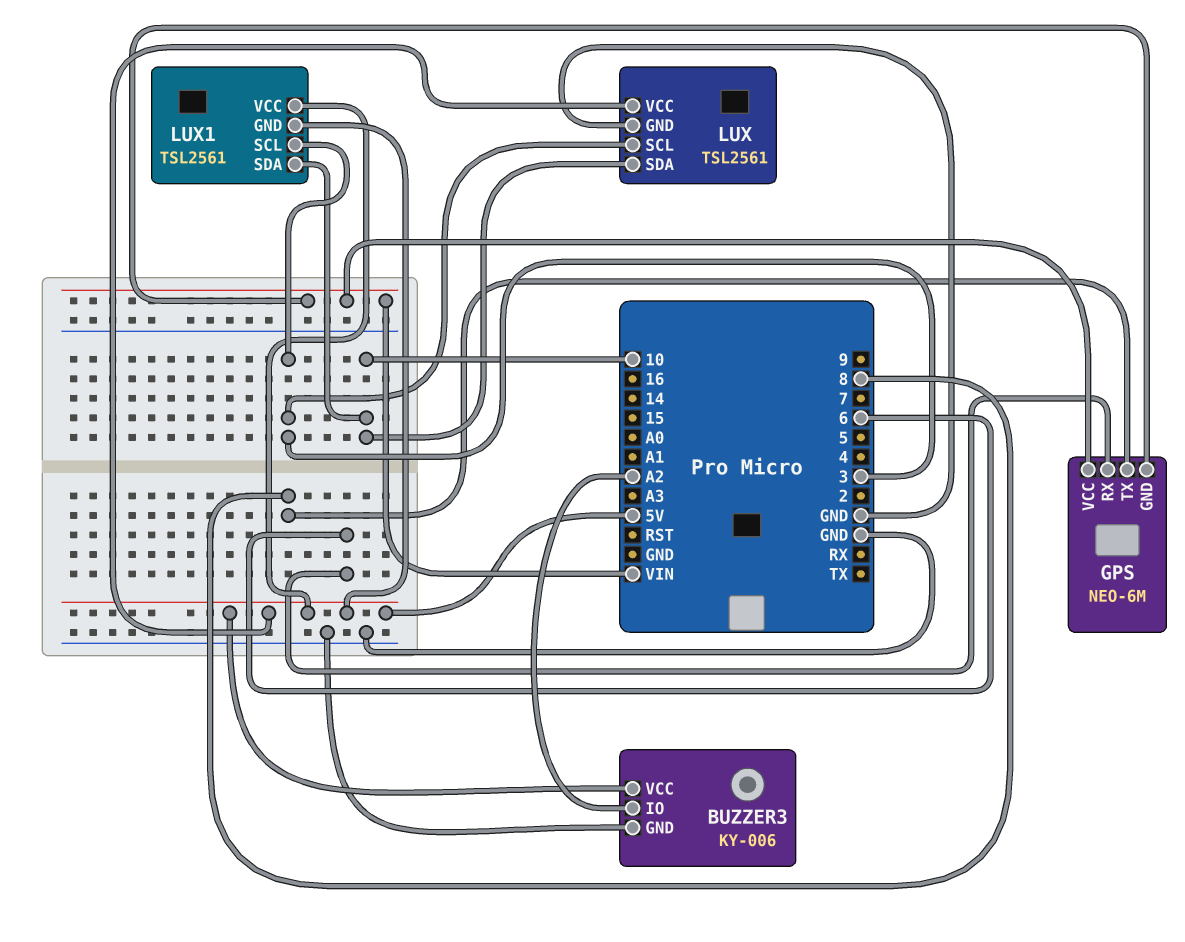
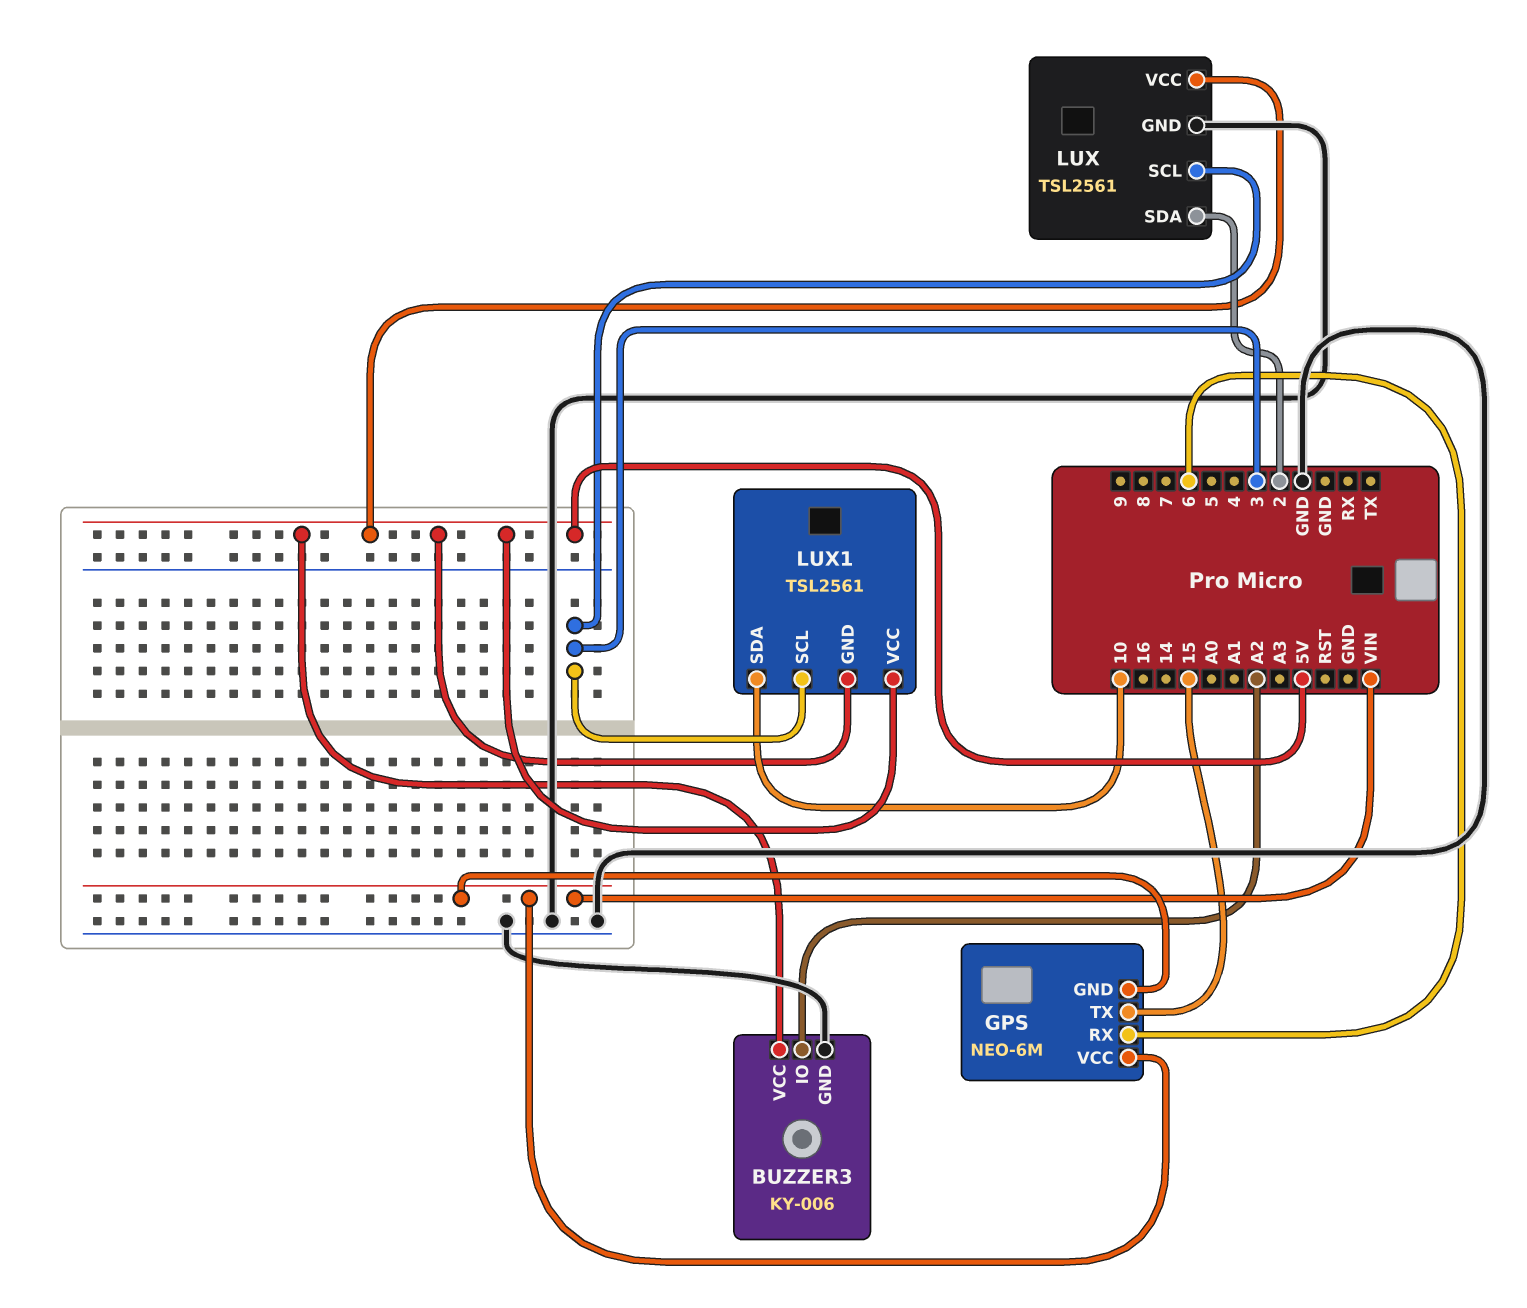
GPS pin TX: 8 -> 15
LUX pin SDA: 10 -> 2

